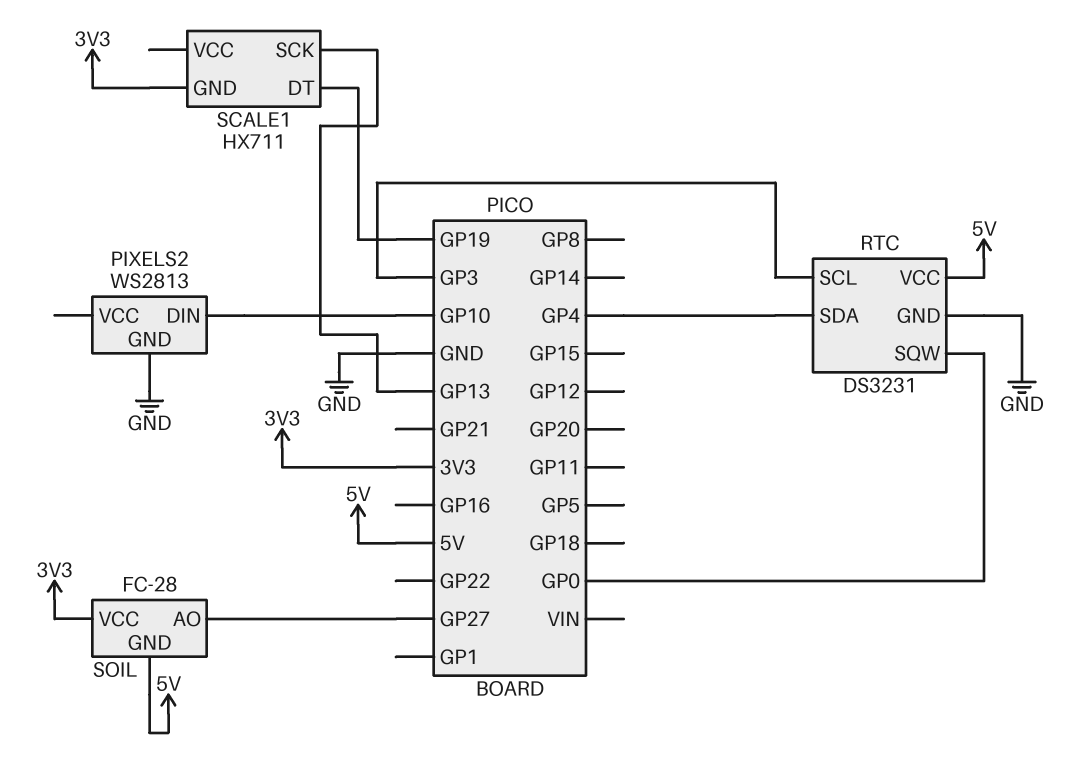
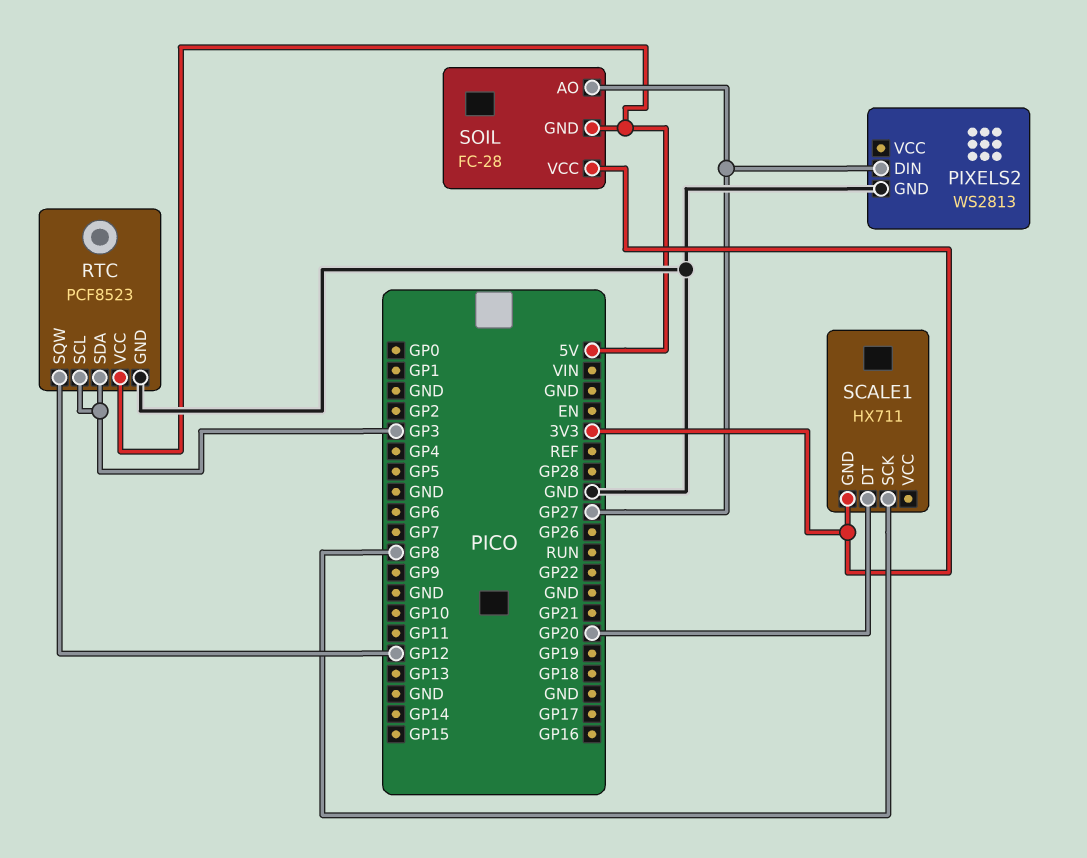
PIXELS2 pin DIN: GP10 -> GP27
RTC: DS3231 -> PCF8523
RTC pin SDA: GP4 -> GP3
RTC pin SQW: GP0 -> GP12
SCALE1 pin DT: GP19 -> GP20
SCALE1 pin SCK: GP13 -> GP8

